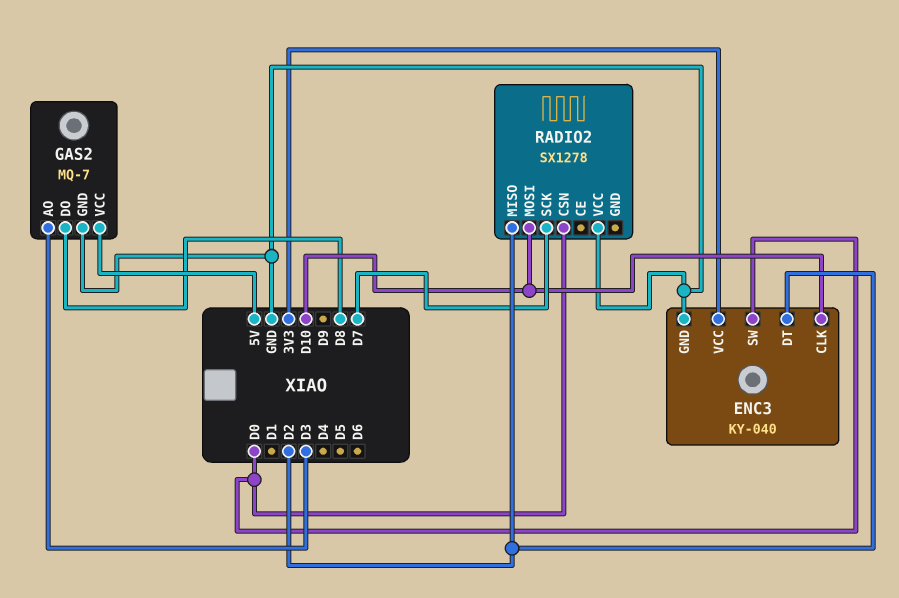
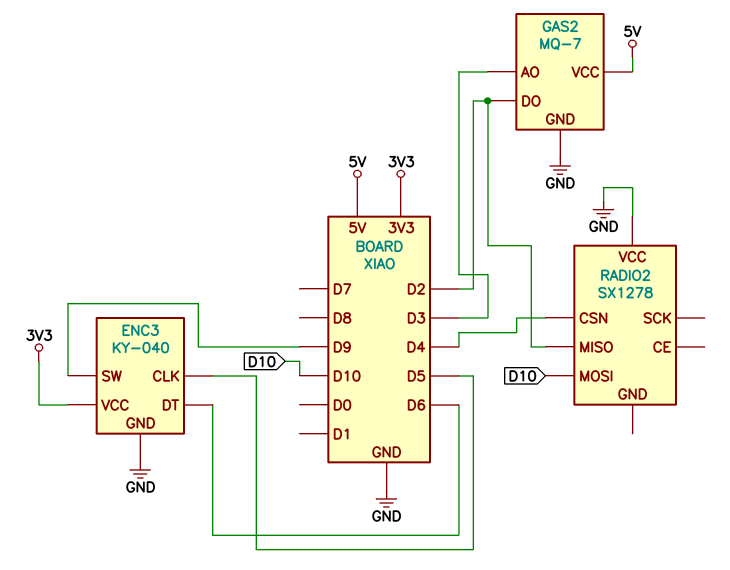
ENC3 pin CLK: D10 -> D5
ENC3 pin DT: D2 -> D6
ENC3 pin SW: D0 -> D9
GAS2 pin DO: D8 -> D2
RADIO2 pin CSN: D0 -> D4
RADIO2 pin SCK: D7 -> none

